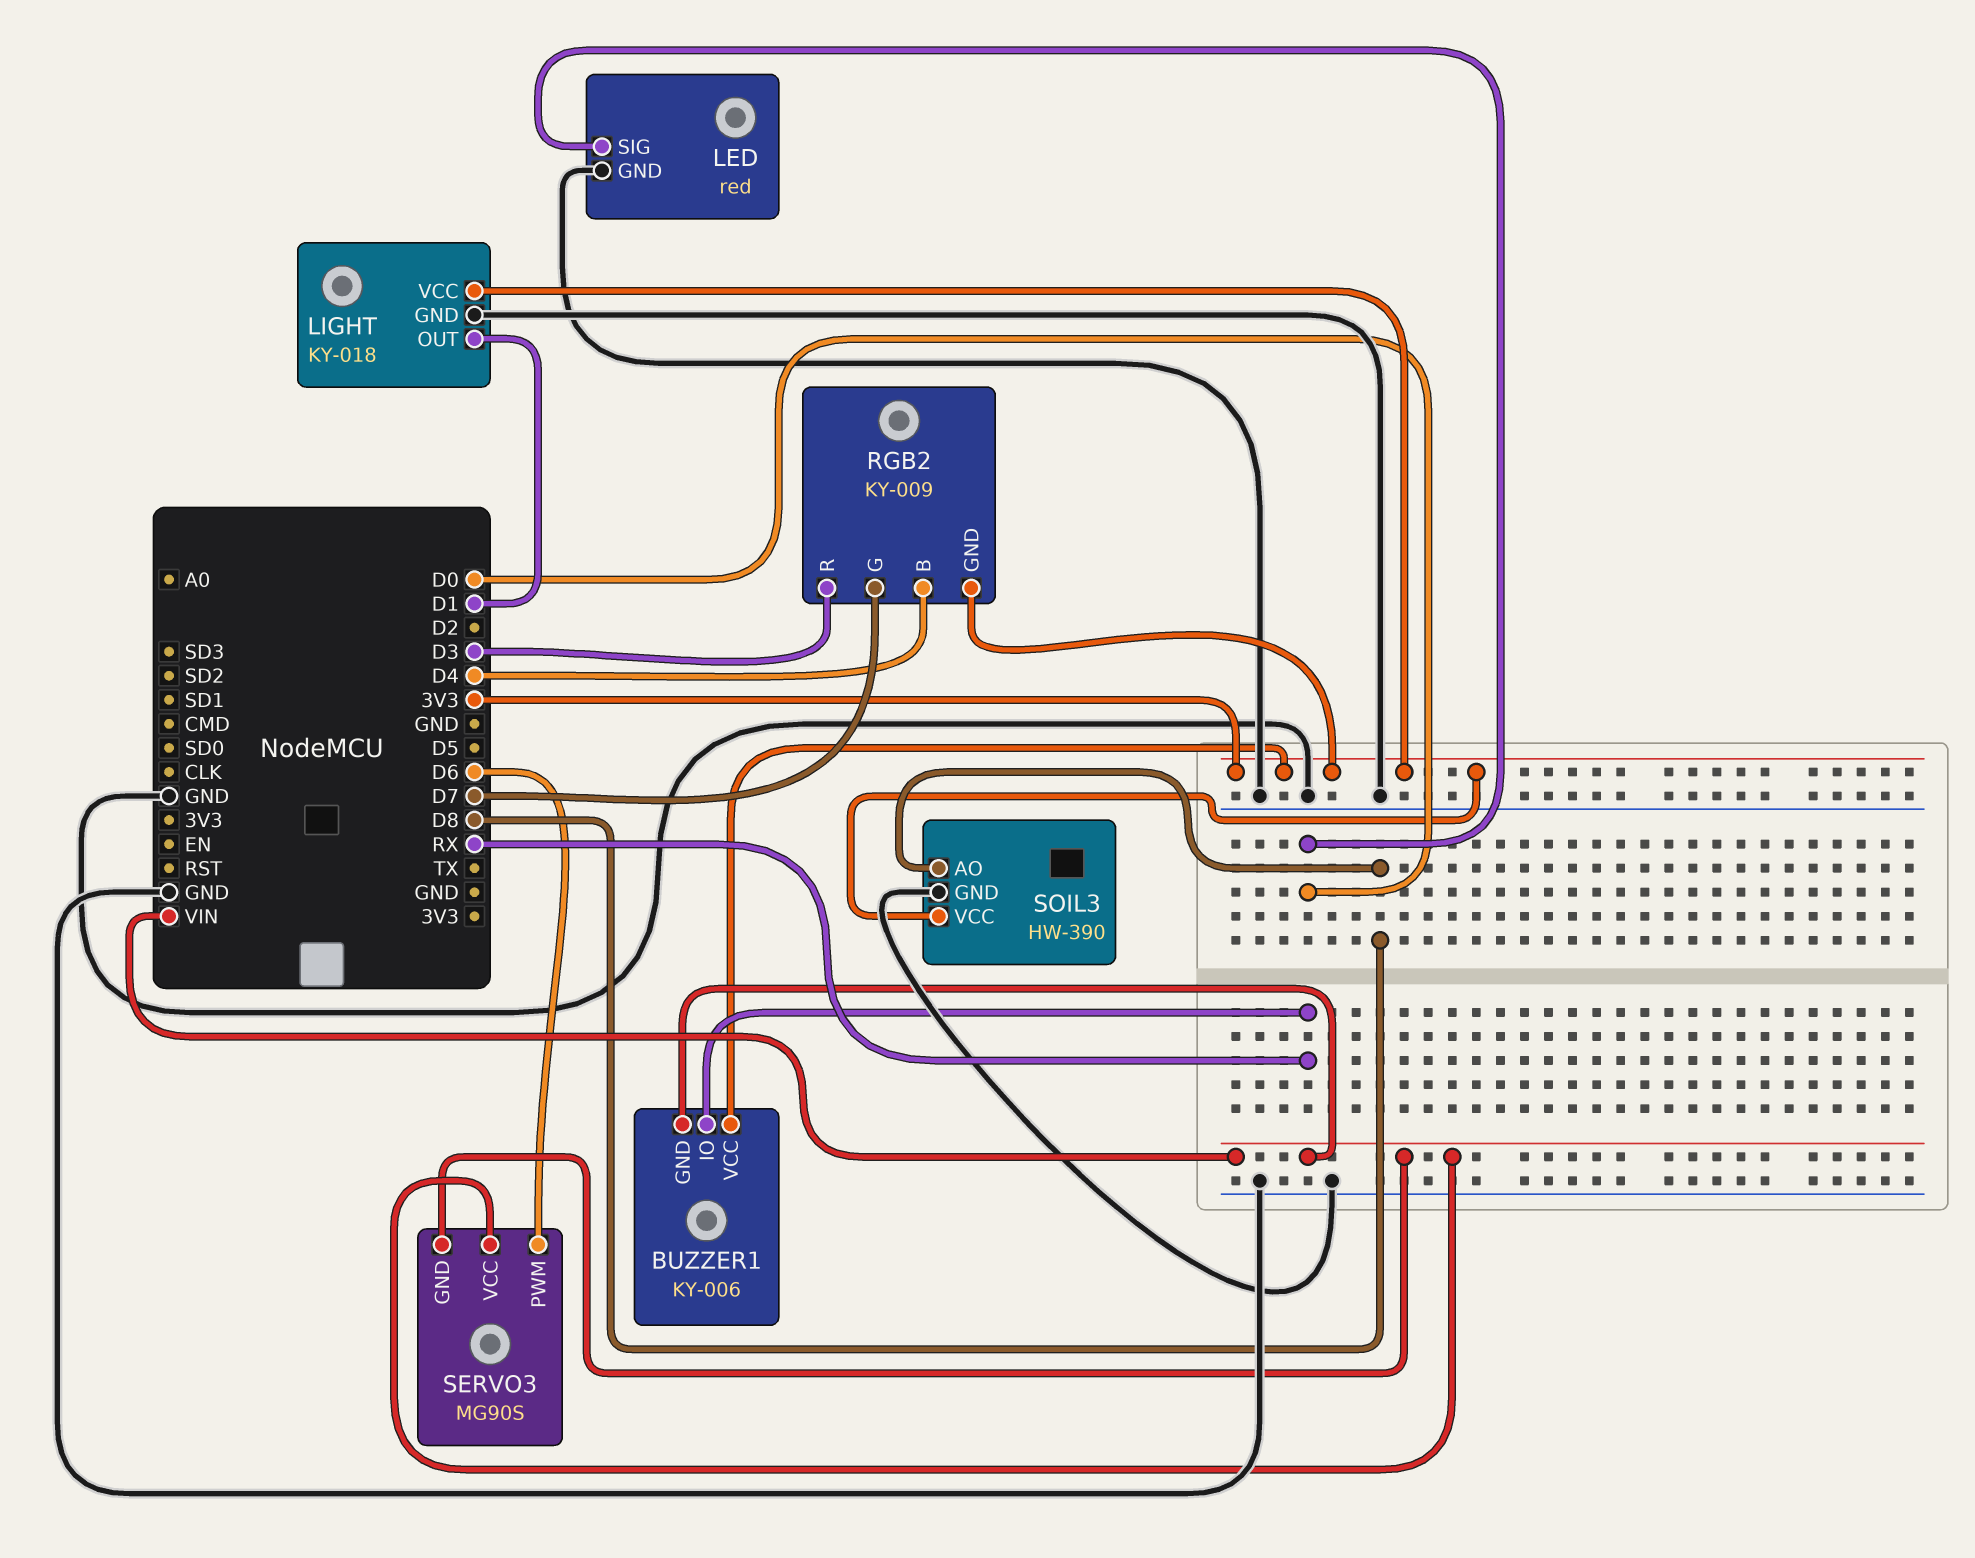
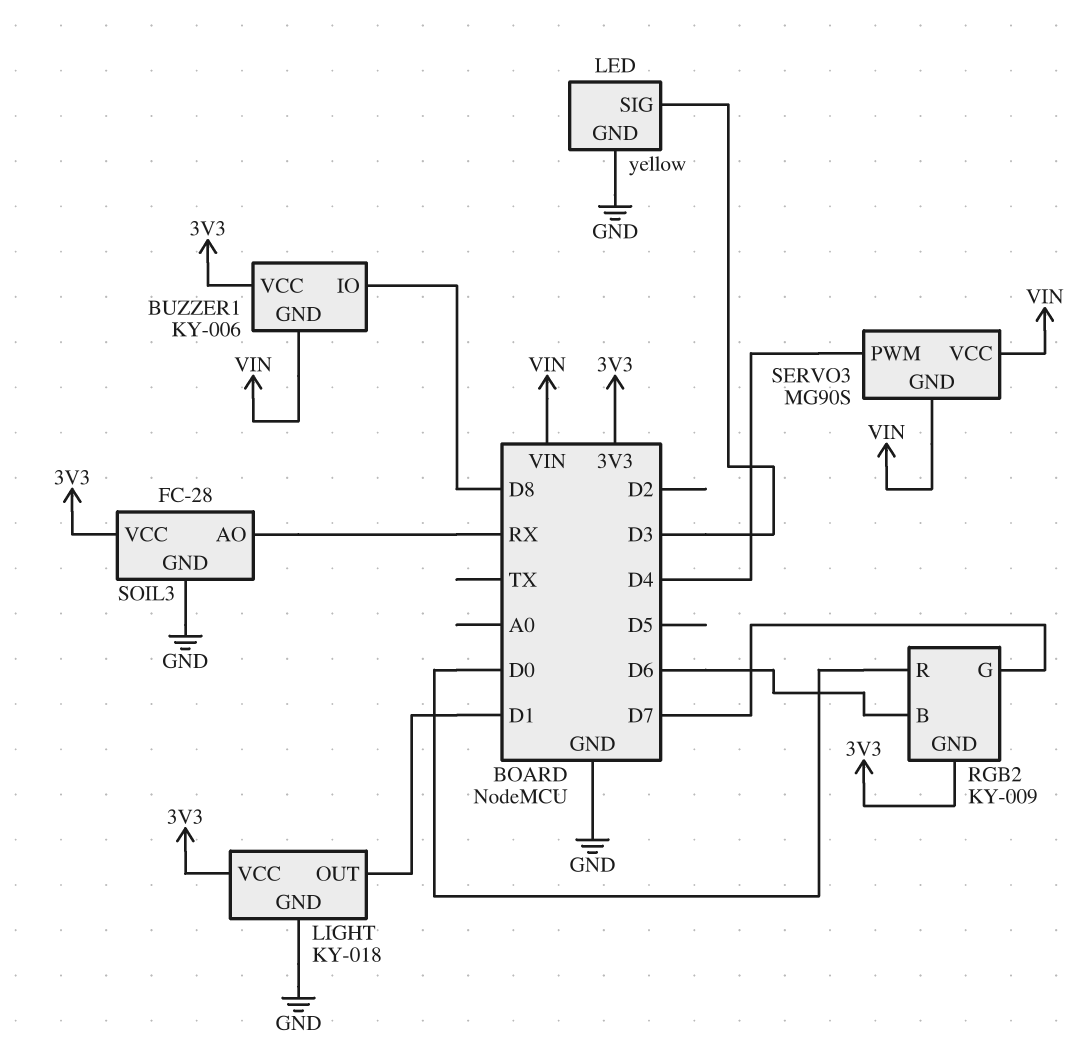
BUZZER1 pin IO: RX -> D8
LED: red -> yellow
LED pin SIG: D0 -> D3
RGB2 pin B: D4 -> D6
RGB2 pin R: D3 -> D0
SERVO3 pin PWM: D6 -> D4
SOIL3: HW-390 -> FC-28
SOIL3 pin AO: D8 -> RX

